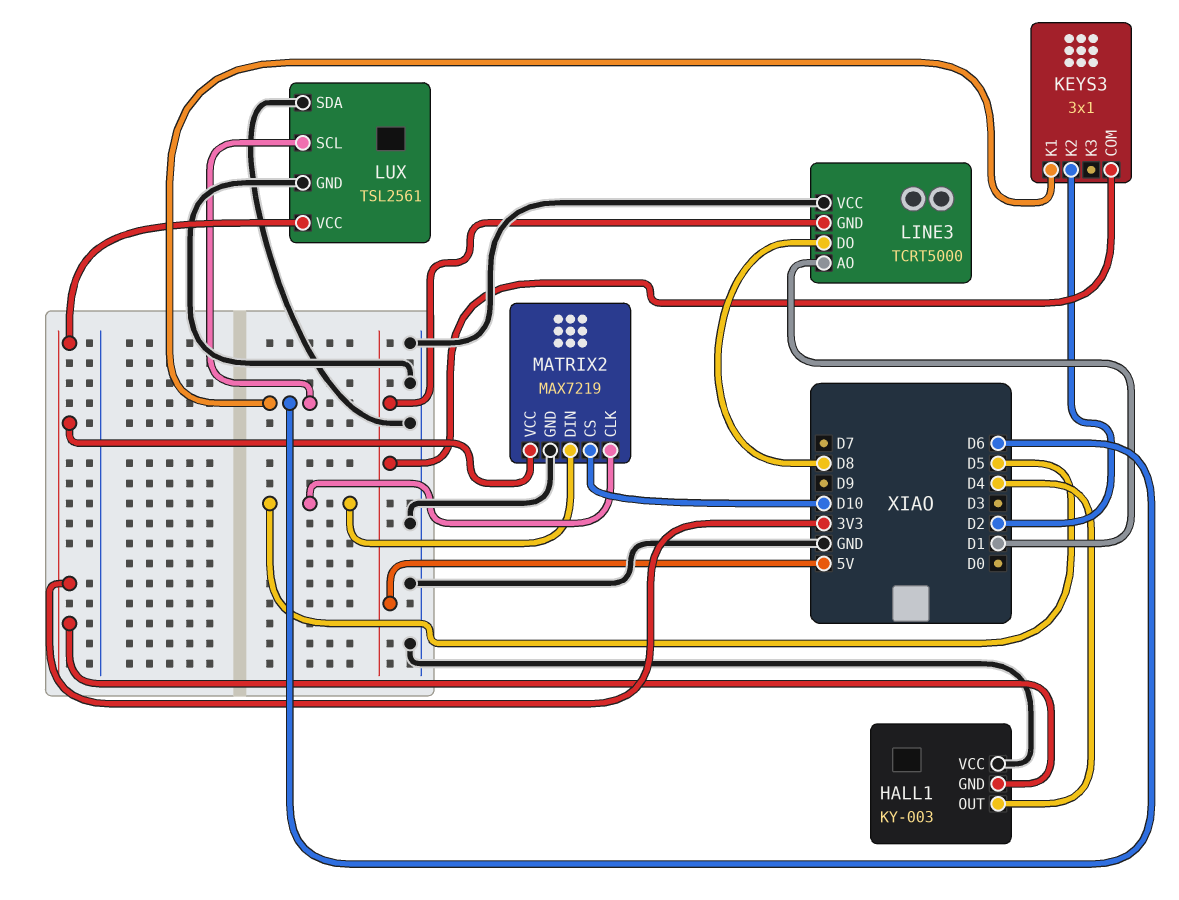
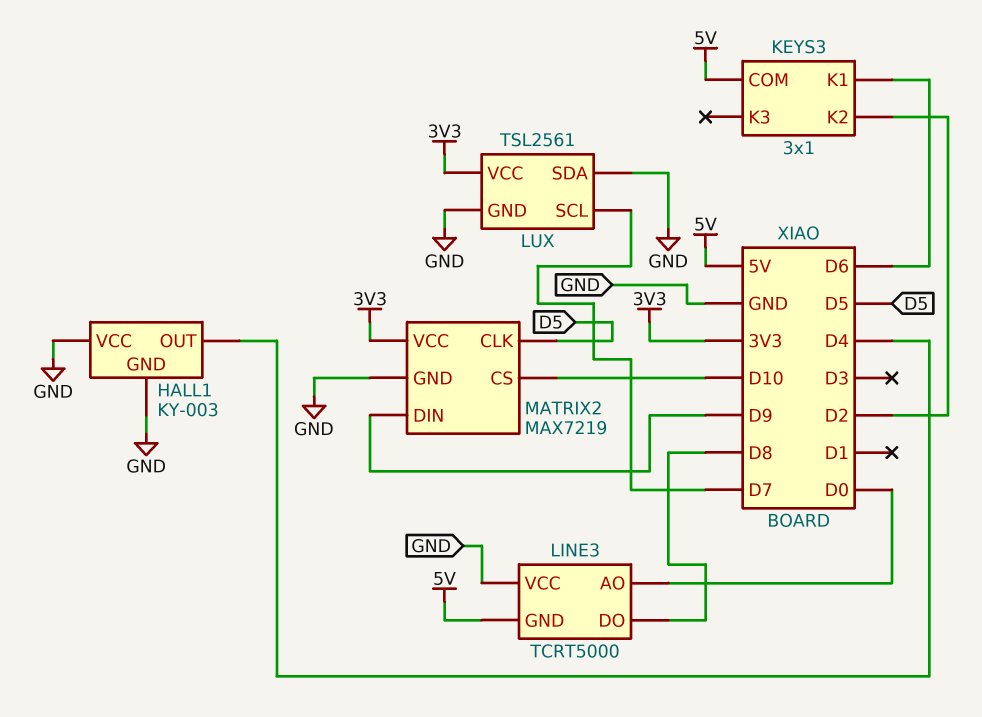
HALL1 pin GND: 3V3 -> GND
LINE3 pin AO: D1 -> D0
LUX pin SCL: D6 -> D7
MATRIX2 pin DIN: D5 -> D9

